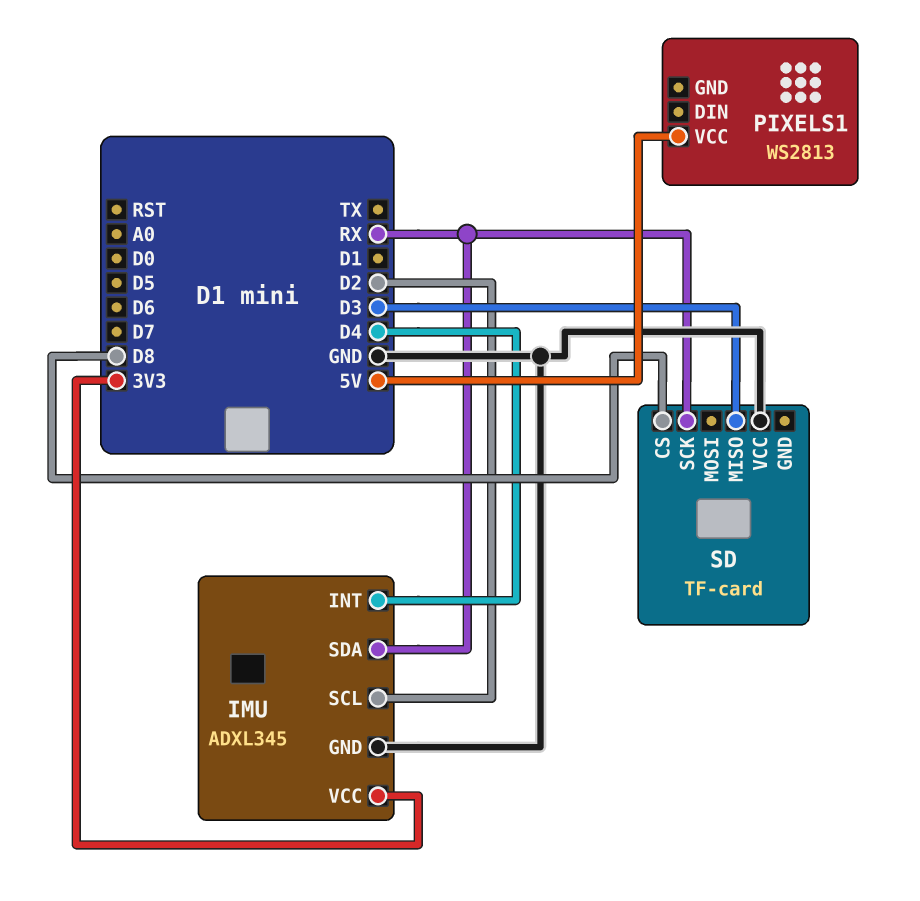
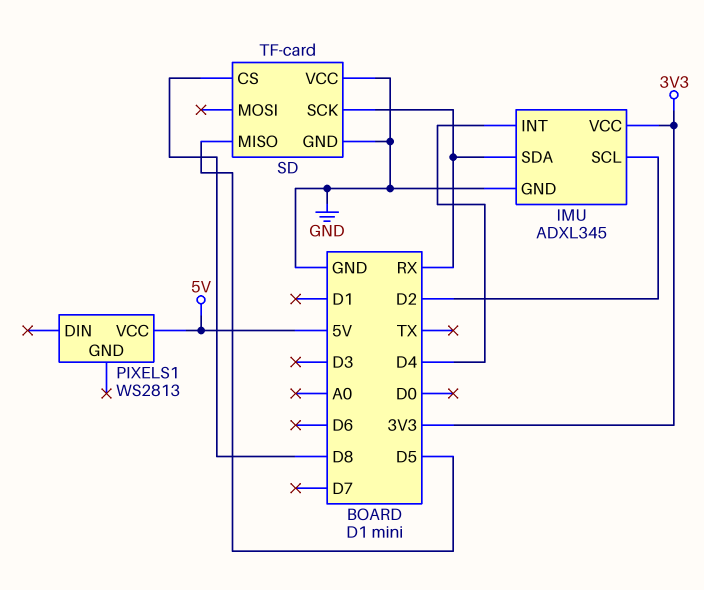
SD pin GND: none -> GND
SD pin MISO: D3 -> D5

